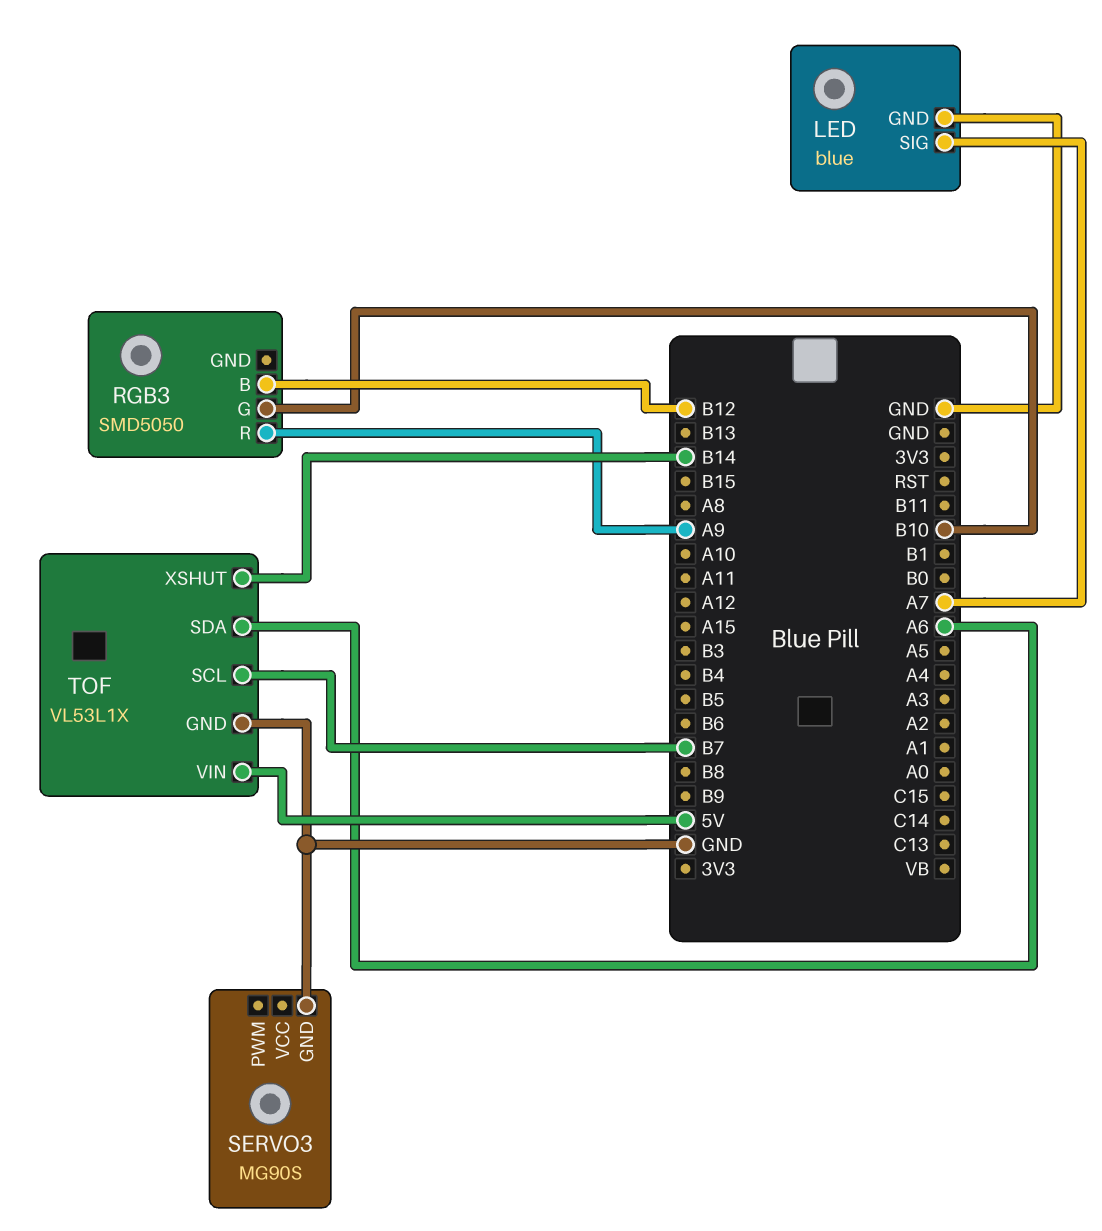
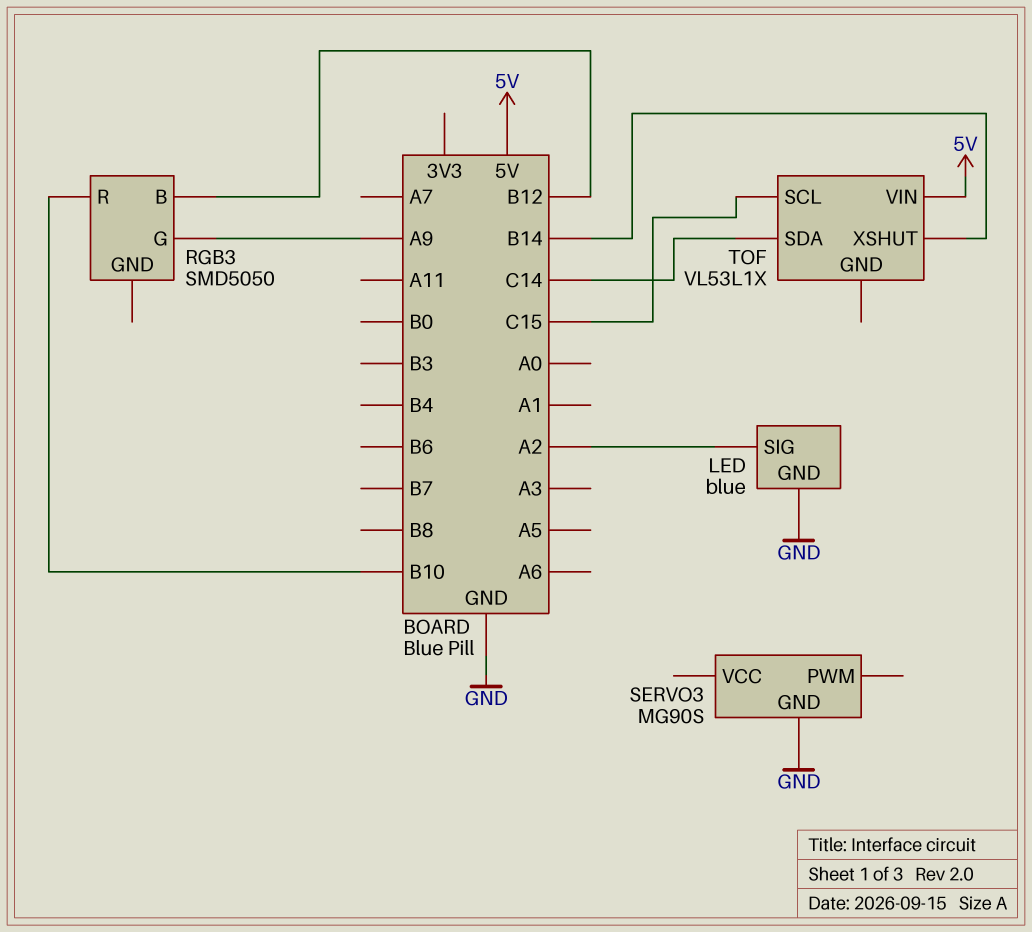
LED pin SIG: A7 -> A2
RGB3 pin G: B10 -> A9
RGB3 pin R: A9 -> B10
TOF pin GND: GND -> none
TOF pin SCL: B7 -> C15
TOF pin SDA: A6 -> C14

